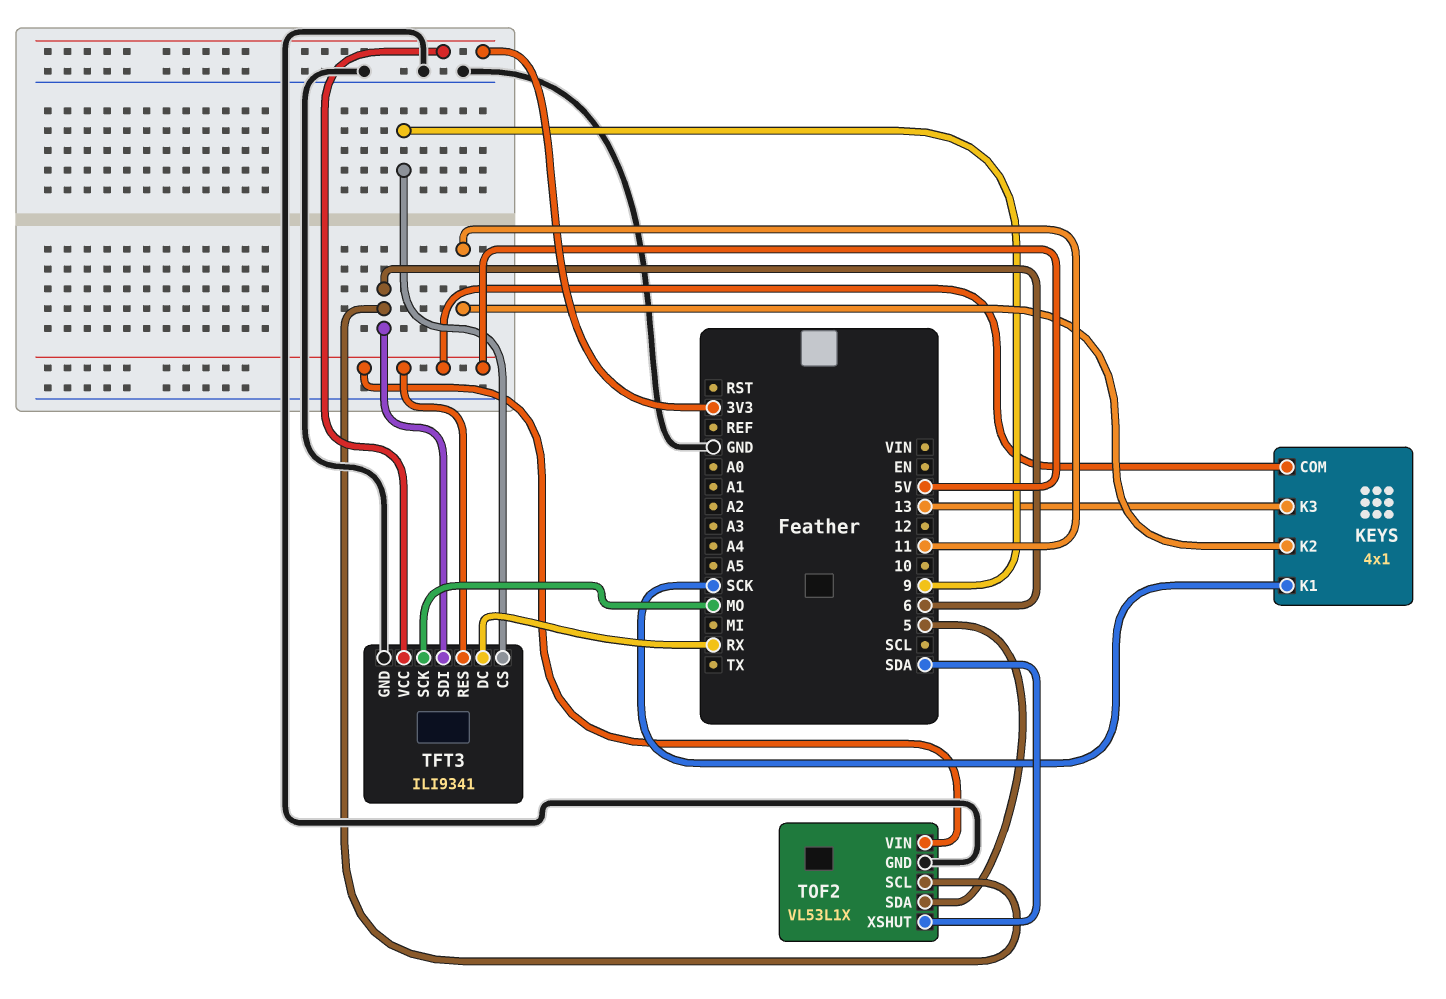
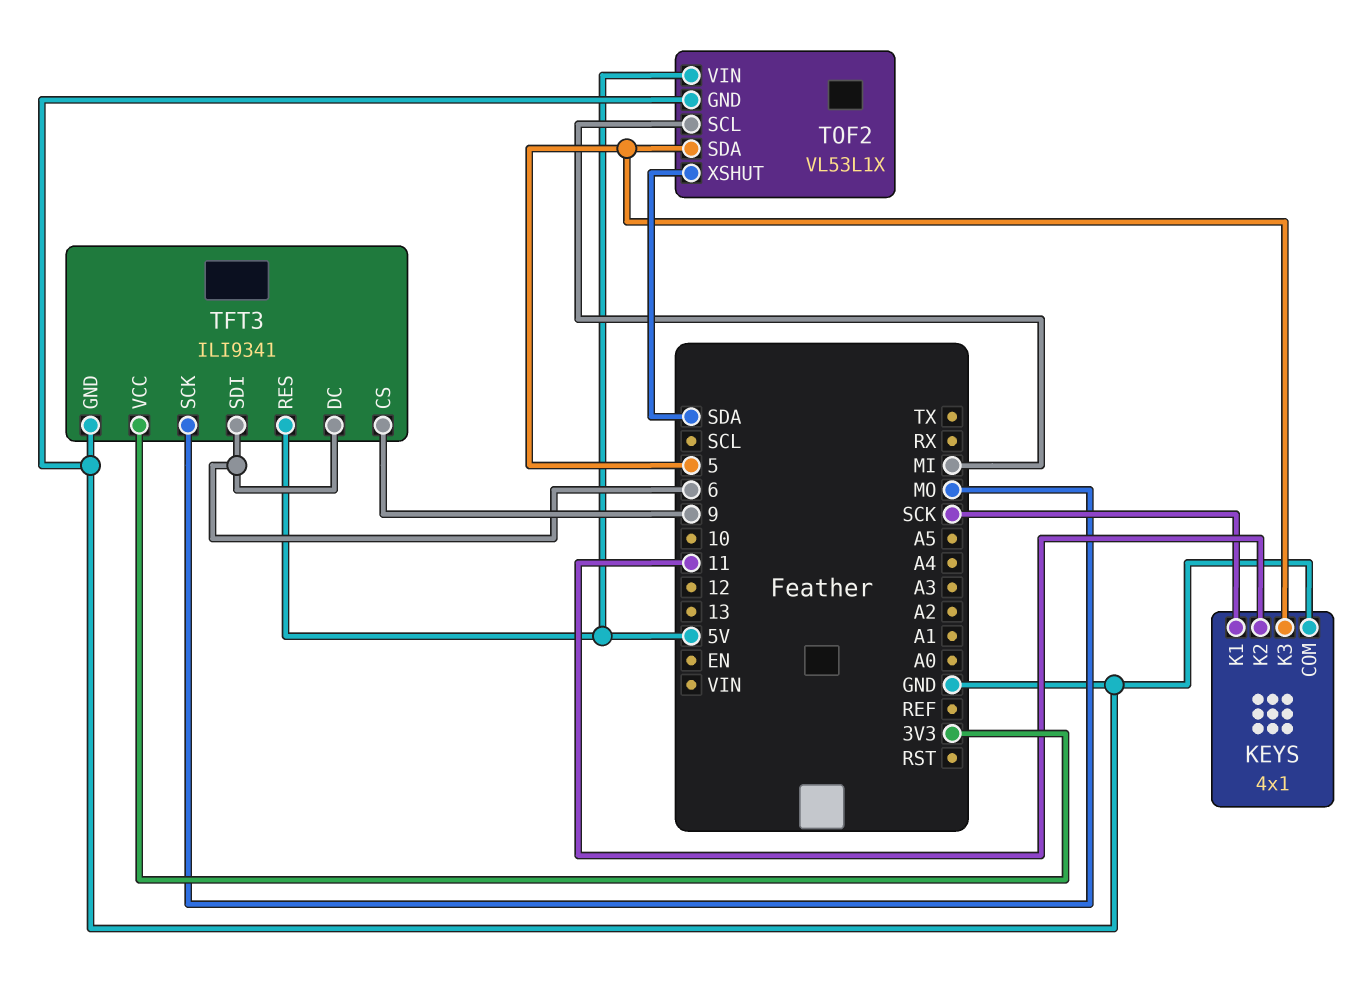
KEYS pin COM: 5V -> GND
KEYS pin K3: 13 -> 5
TFT3 pin DC: RX -> 6
TOF2 pin SCL: 6 -> MI

